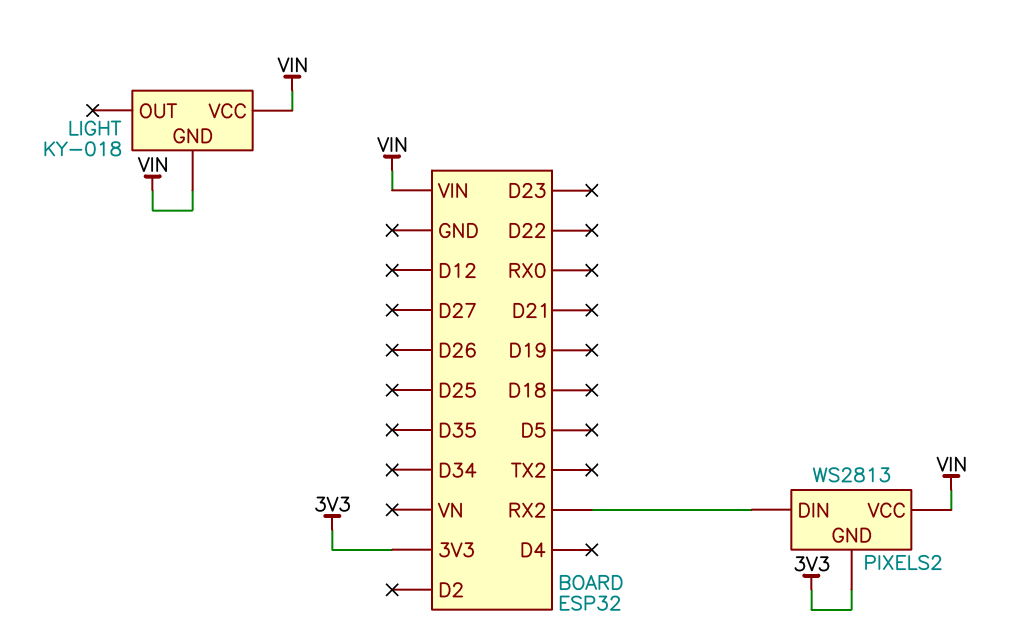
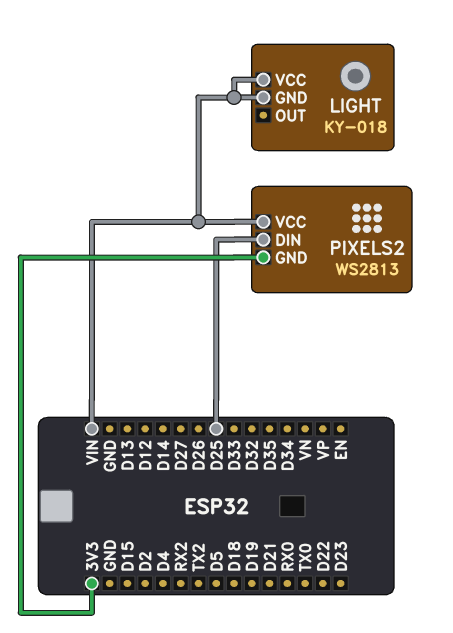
PIXELS2 pin DIN: RX2 -> D25

